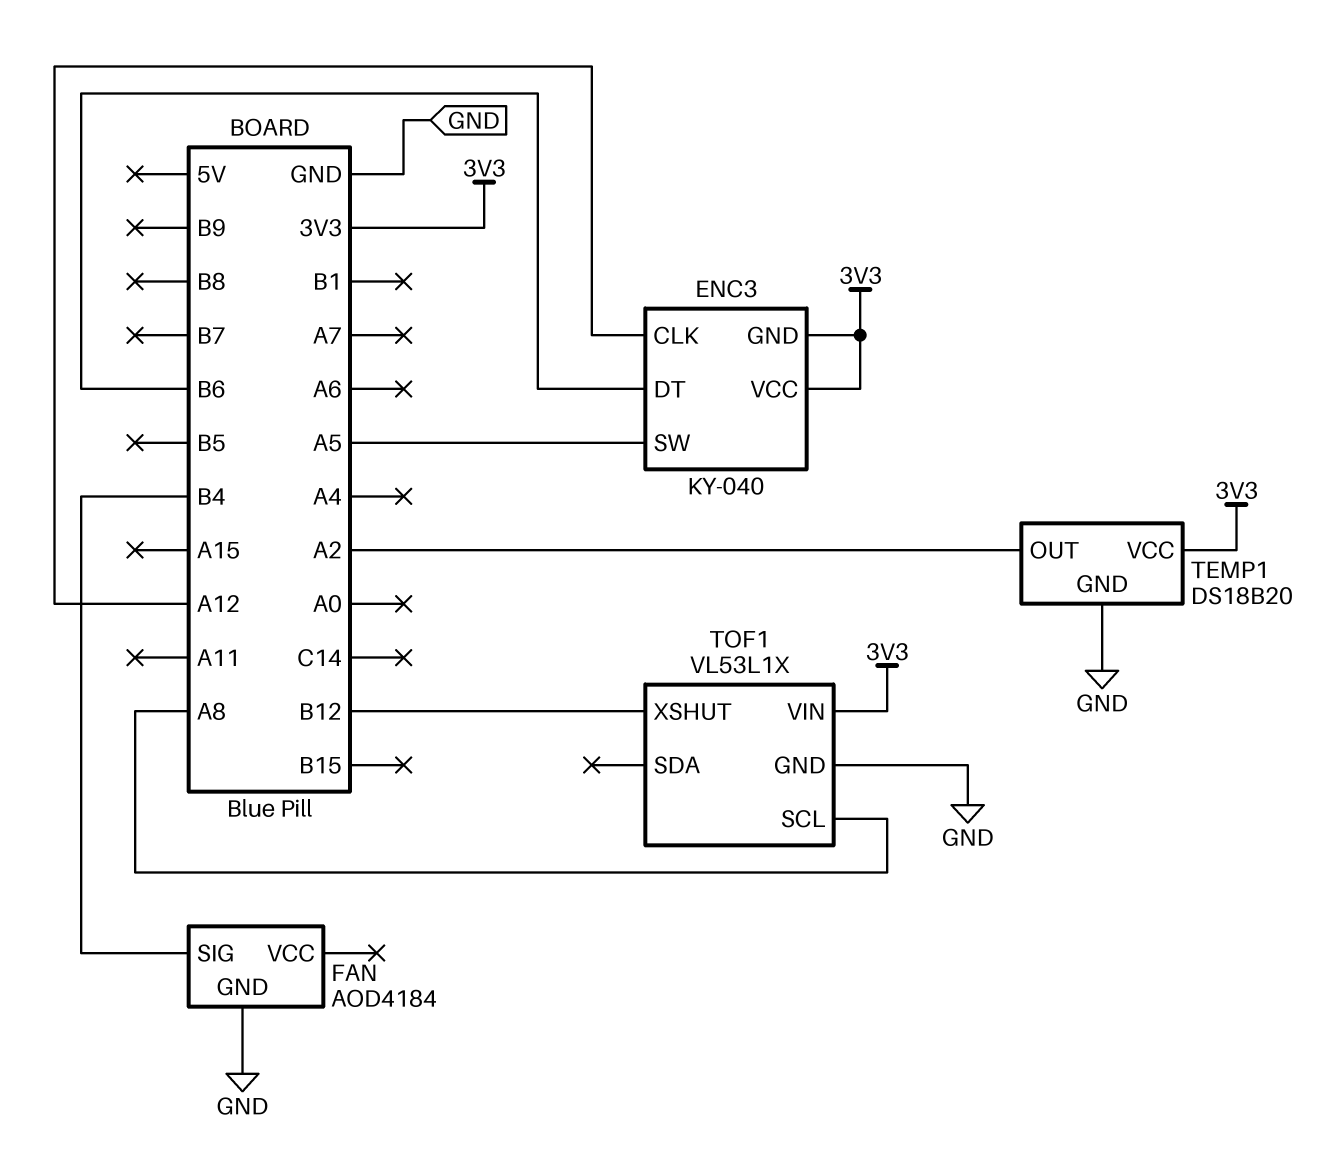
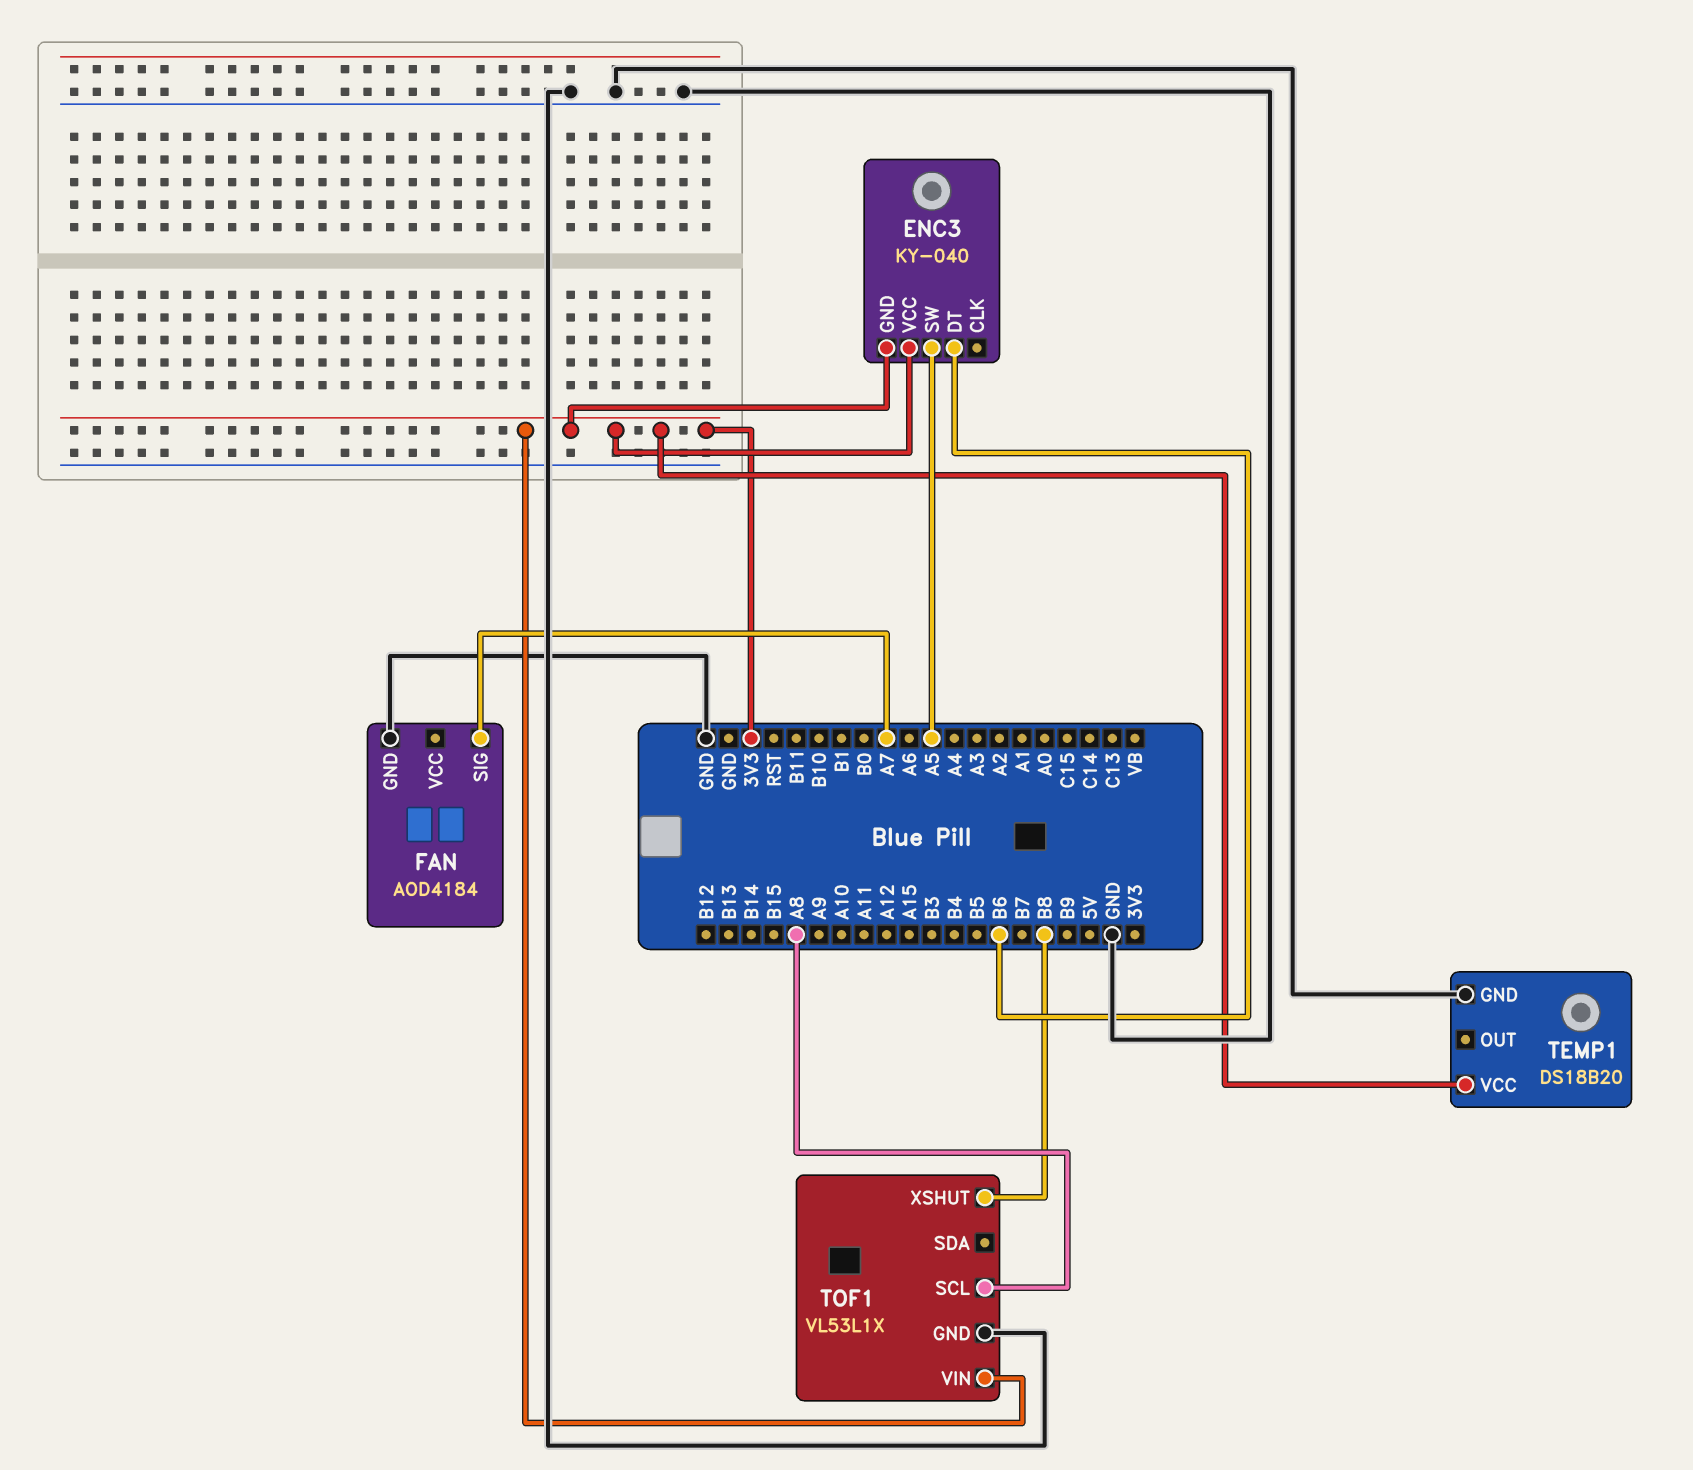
ENC3 pin CLK: A12 -> none
FAN pin SIG: B4 -> A7
TEMP1 pin OUT: A2 -> none
TOF1 pin XSHUT: B12 -> B8

